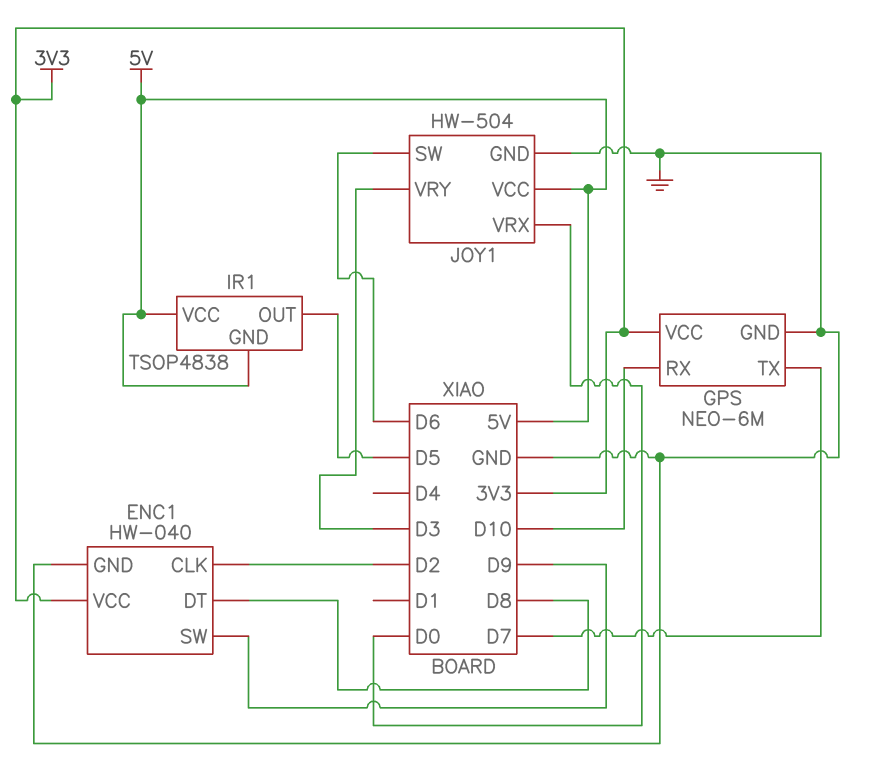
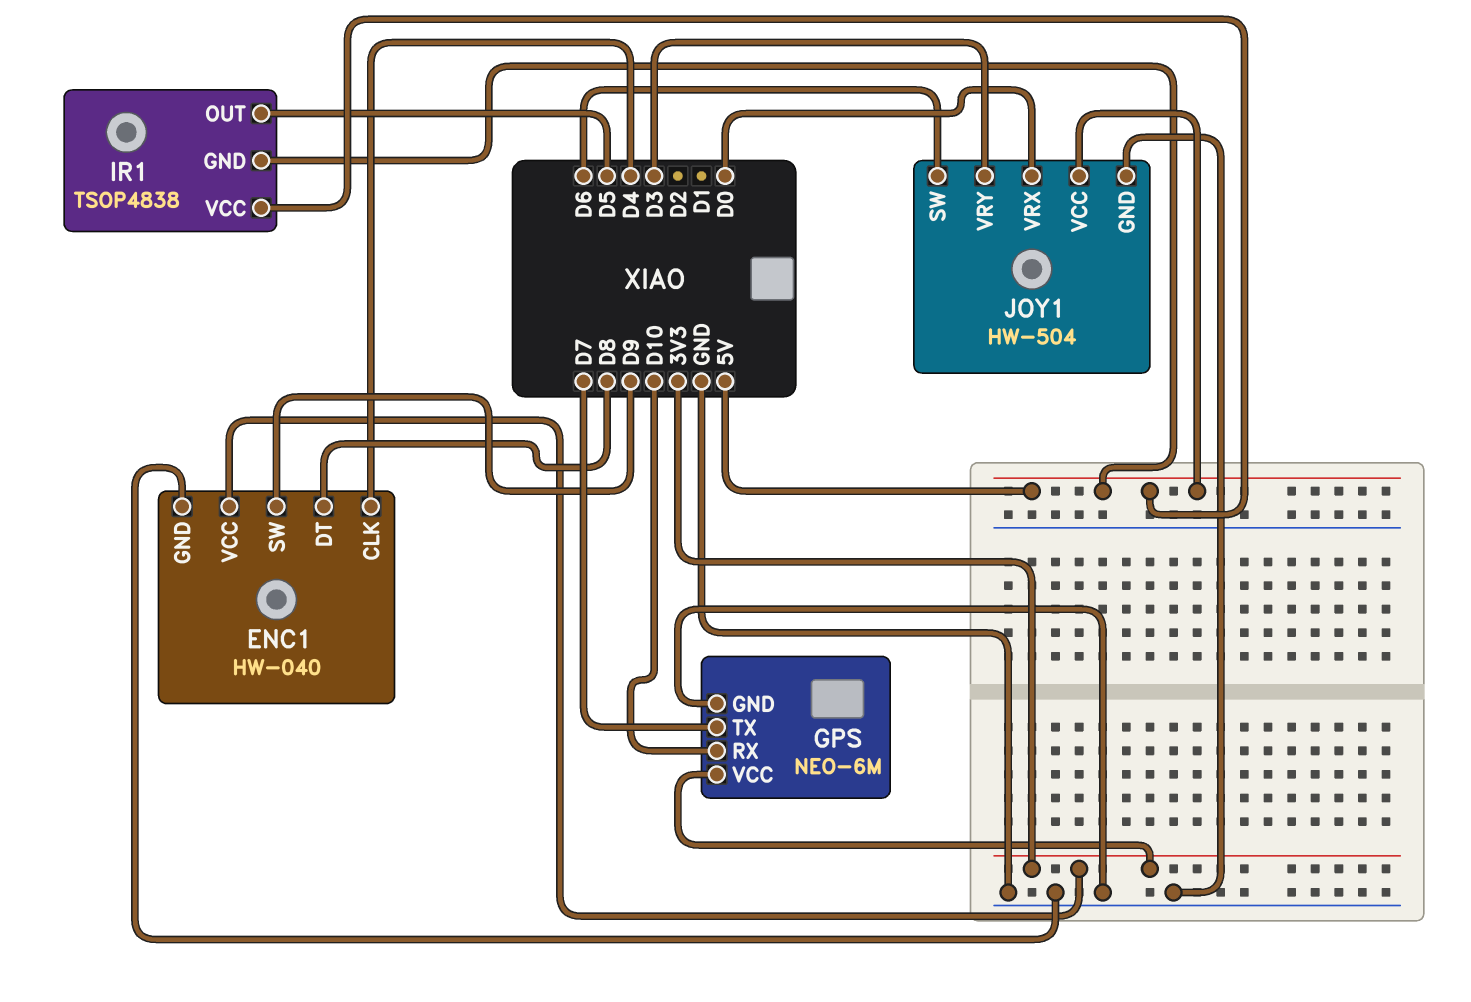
ENC1 pin CLK: D2 -> D4

